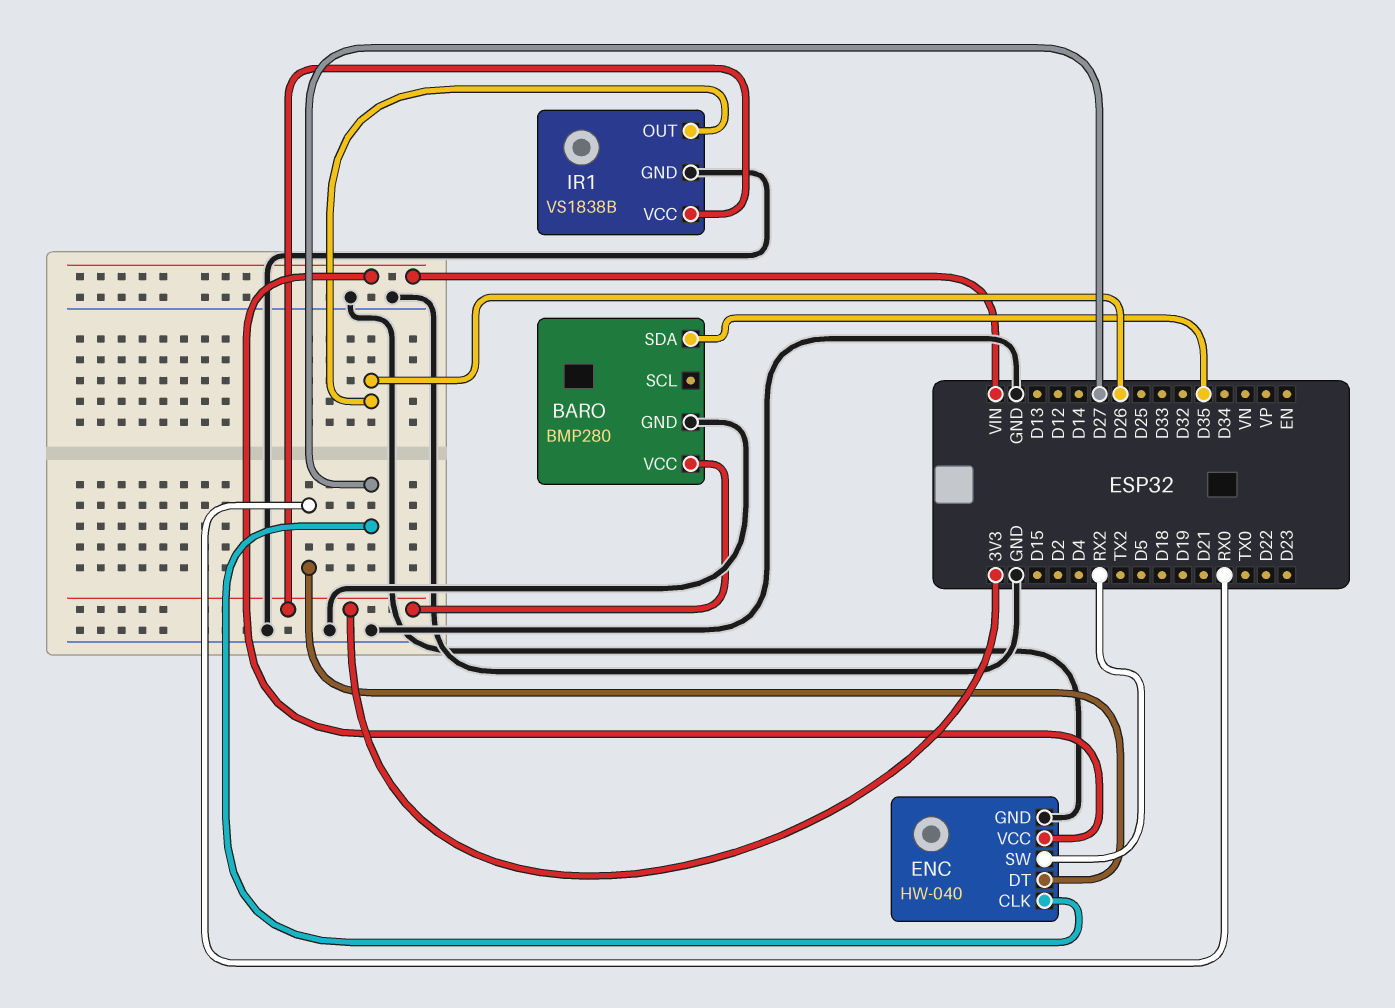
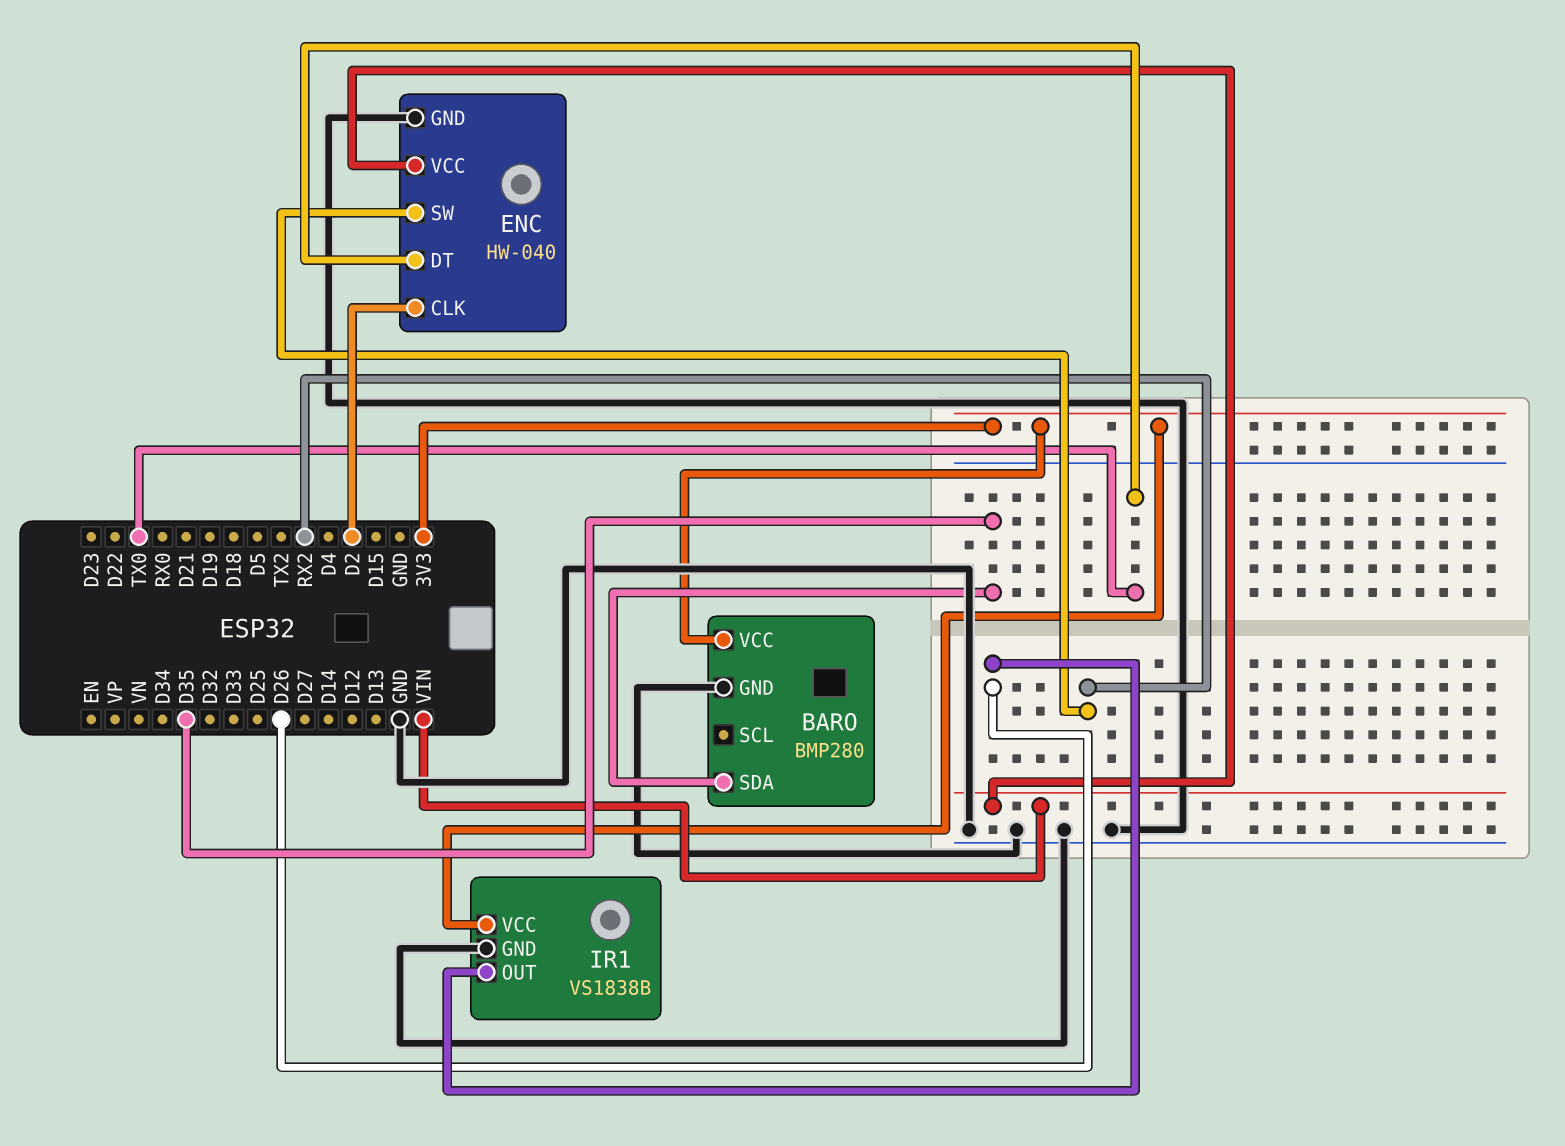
ENC pin CLK: D27 -> D2
ENC pin DT: RX0 -> TX0

